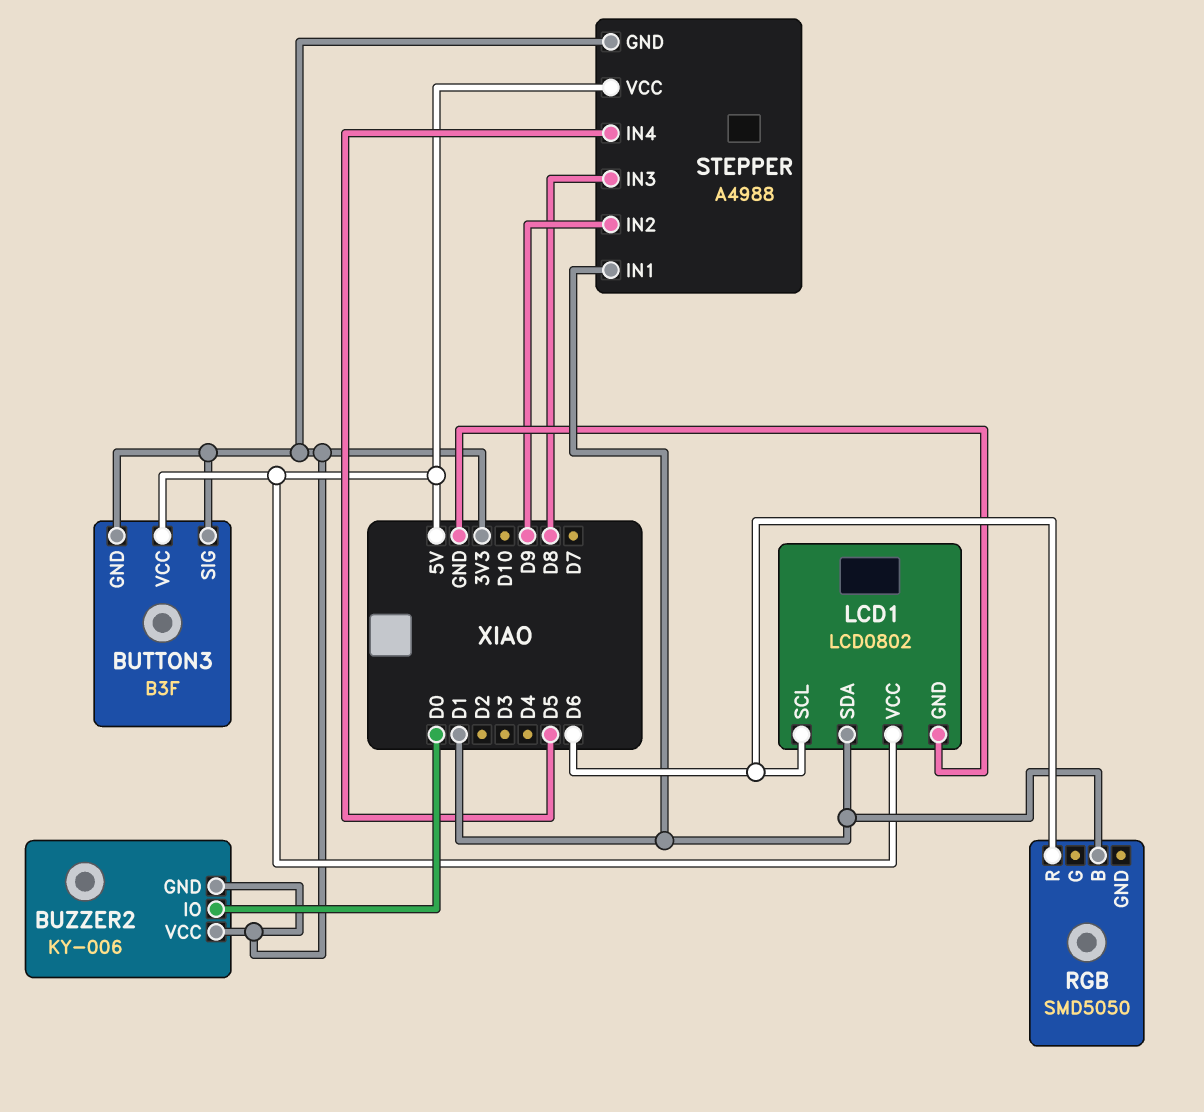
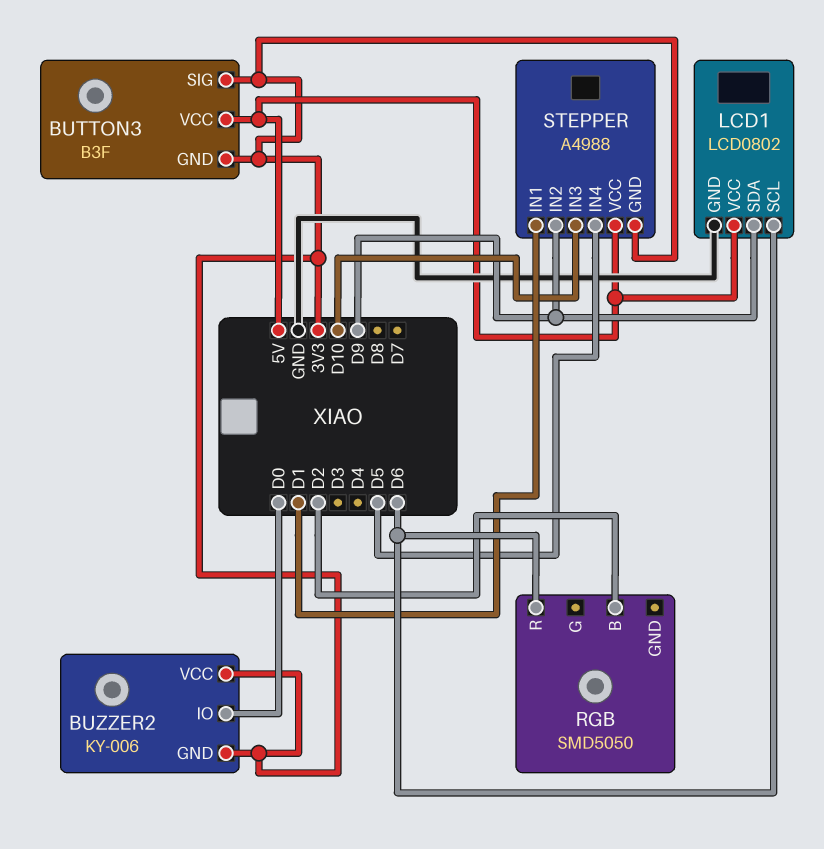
LCD1 pin SDA: D1 -> D9
RGB pin B: D1 -> D2
STEPPER pin IN3: D8 -> D10

